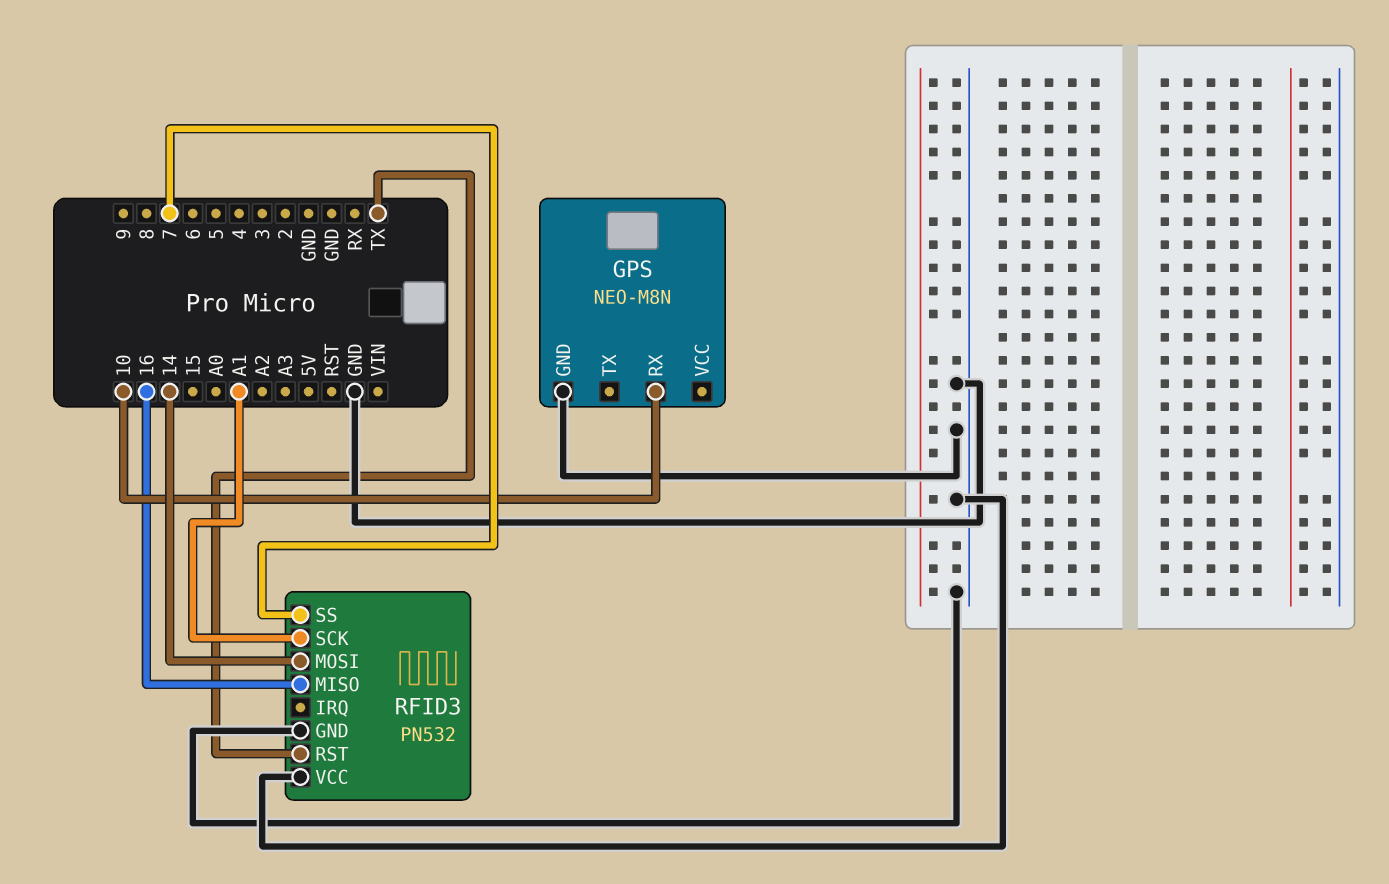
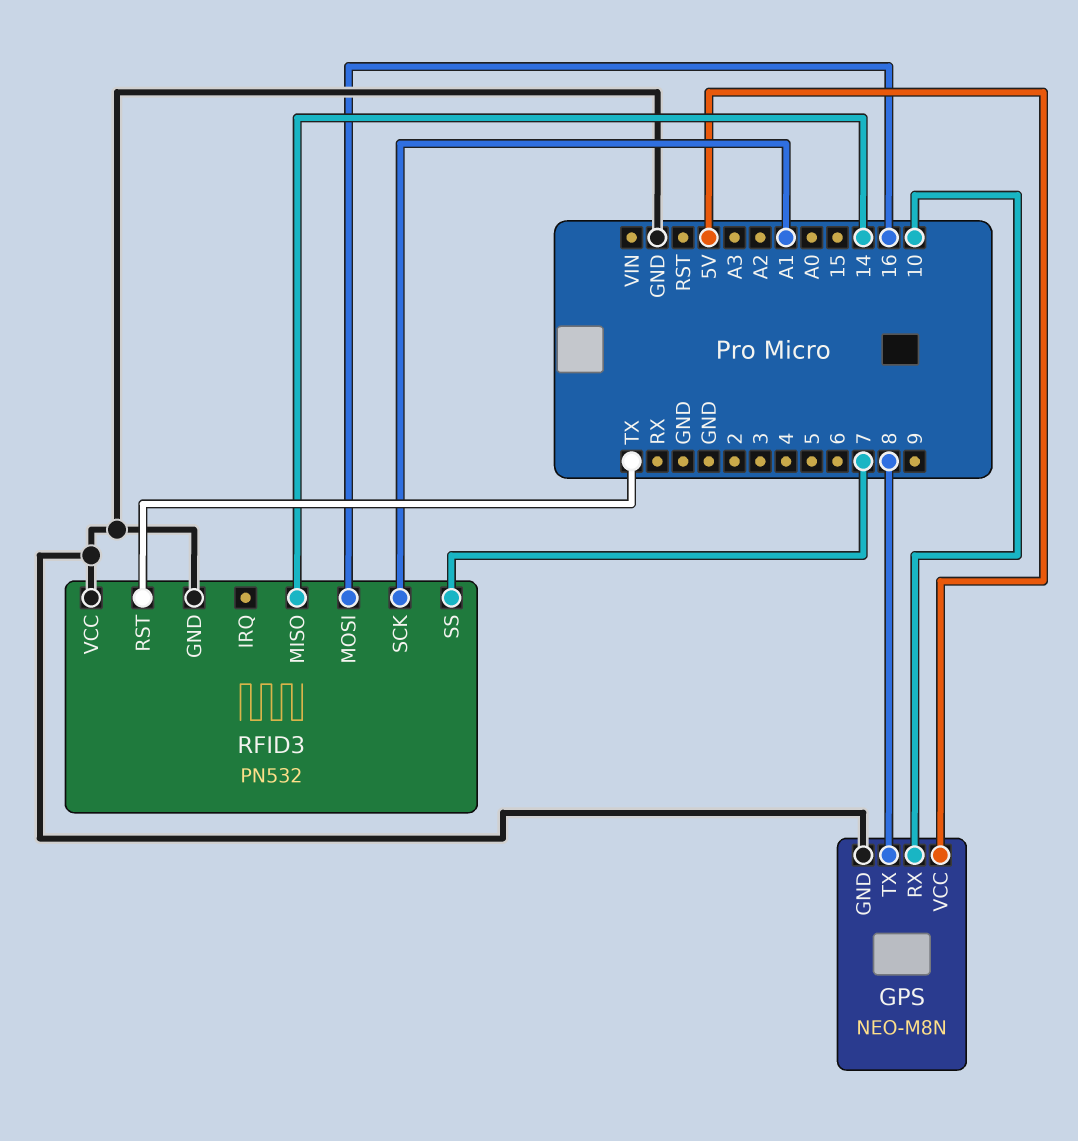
GPS pin TX: none -> 8
GPS pin VCC: none -> 5V
RFID3 pin MISO: 16 -> 14
RFID3 pin MOSI: 14 -> 16

